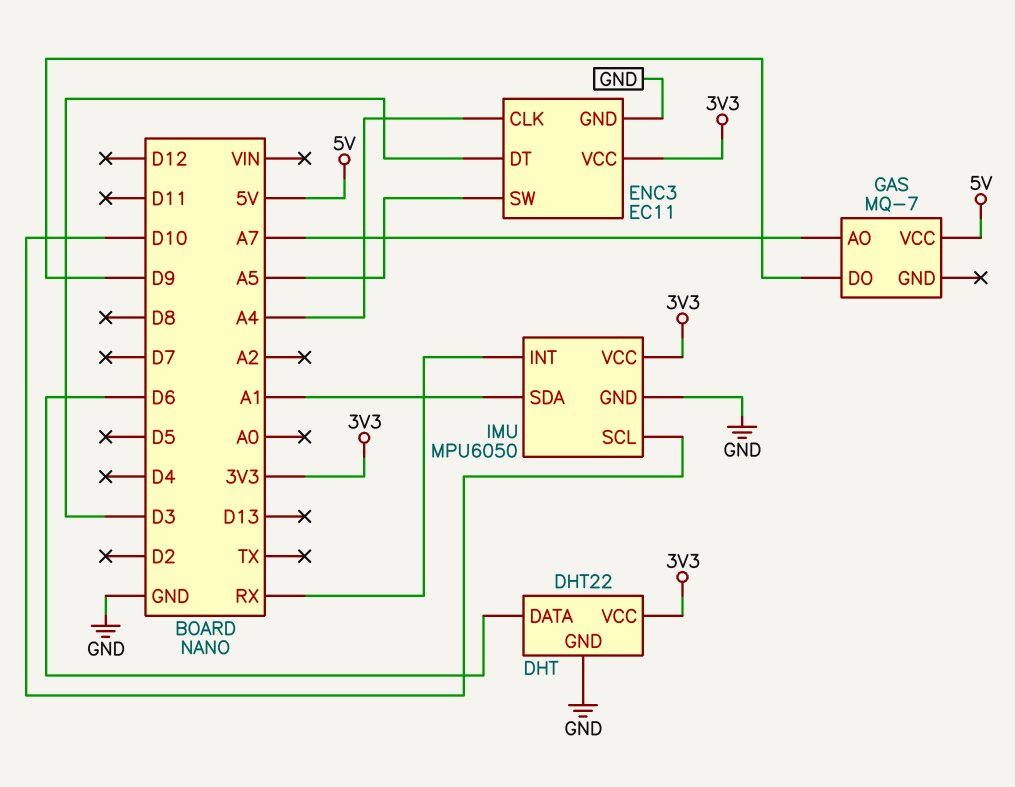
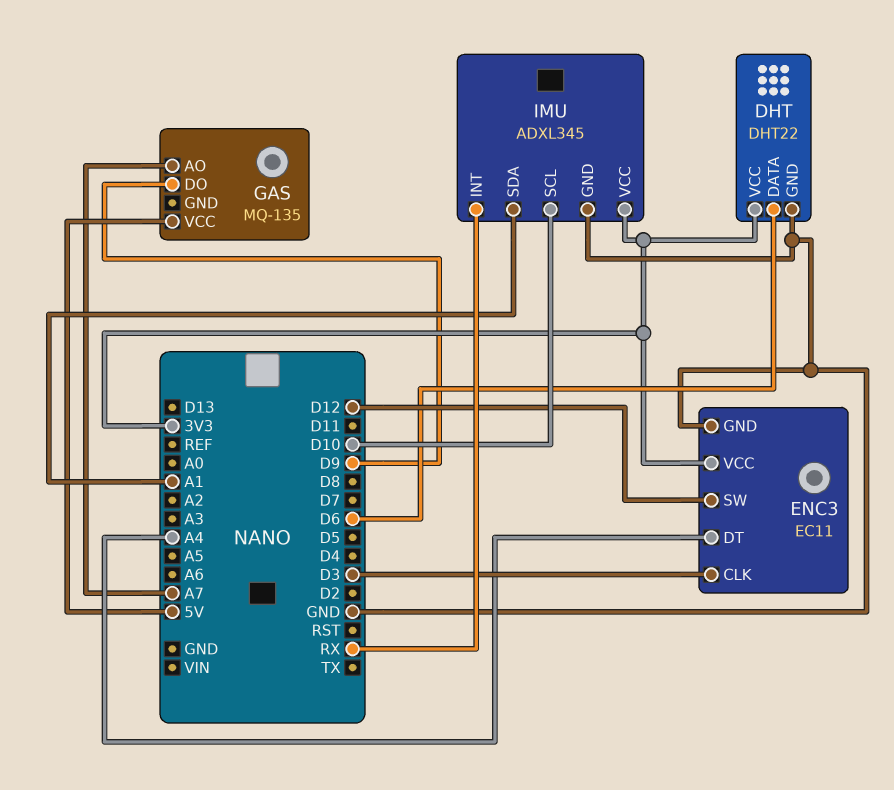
ENC3 pin CLK: A4 -> D3
ENC3 pin DT: D3 -> A4
ENC3 pin SW: A5 -> D12
GAS: MQ-7 -> MQ-135
IMU: MPU6050 -> ADXL345

